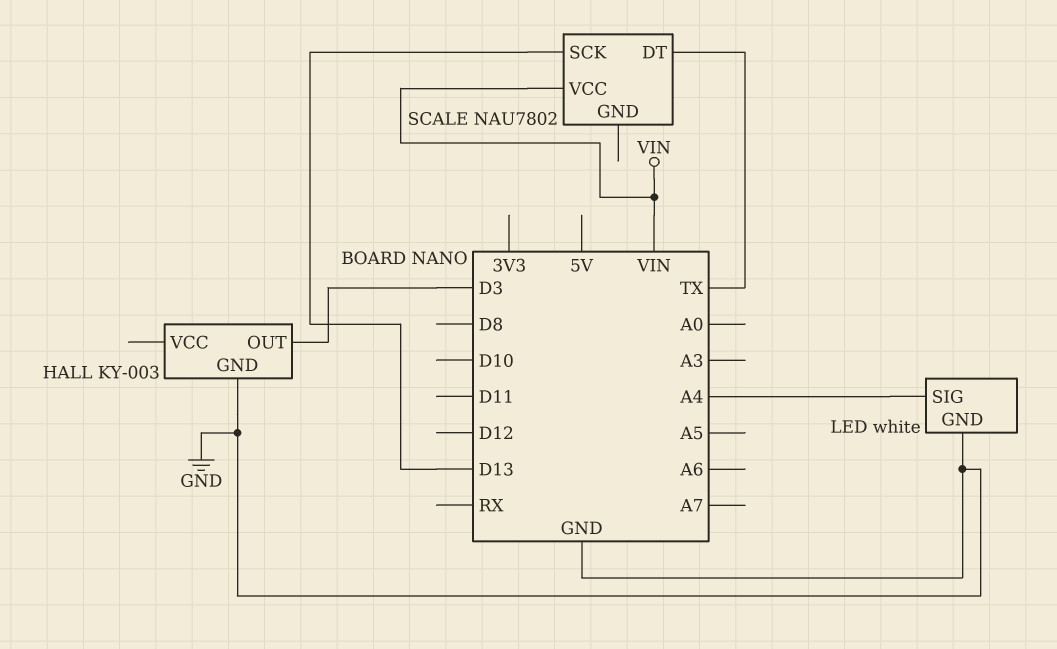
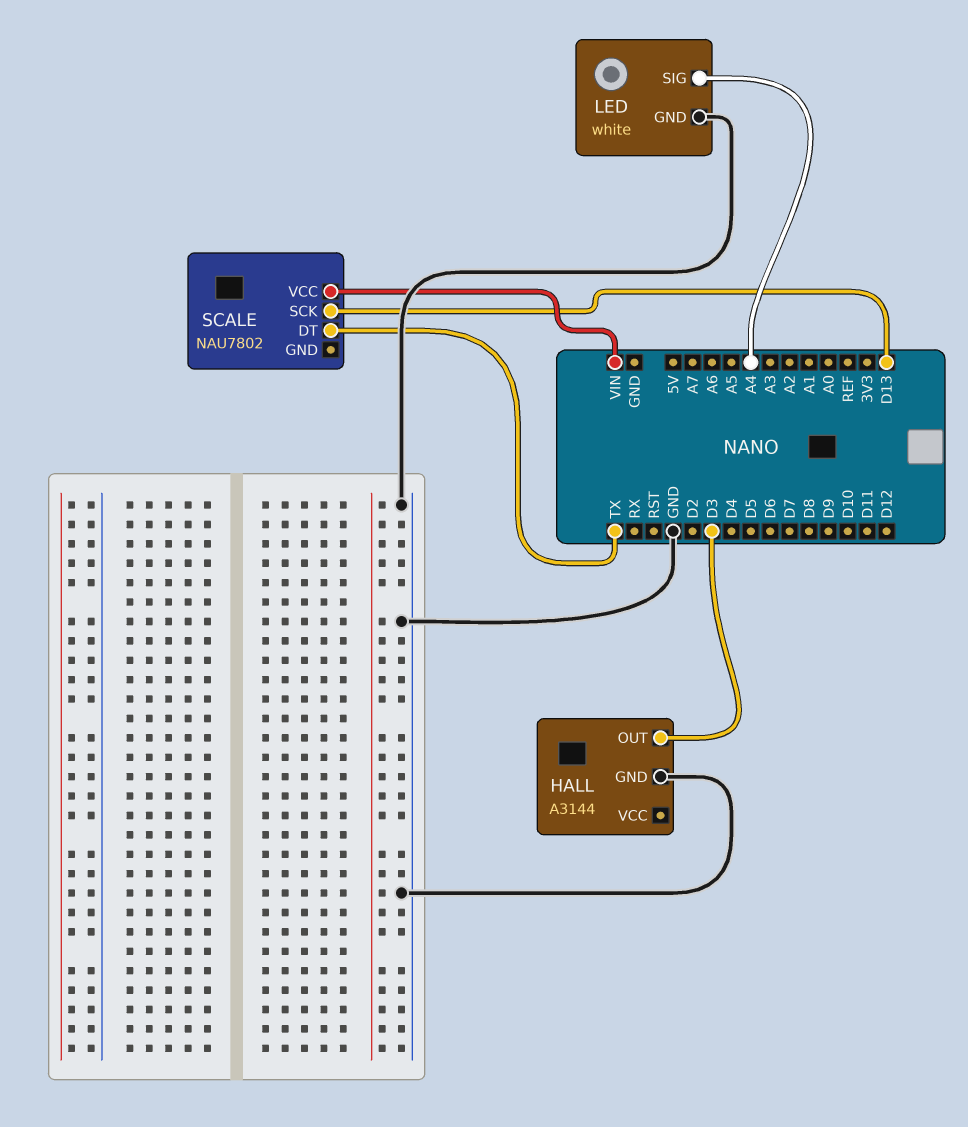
HALL: KY-003 -> A3144

